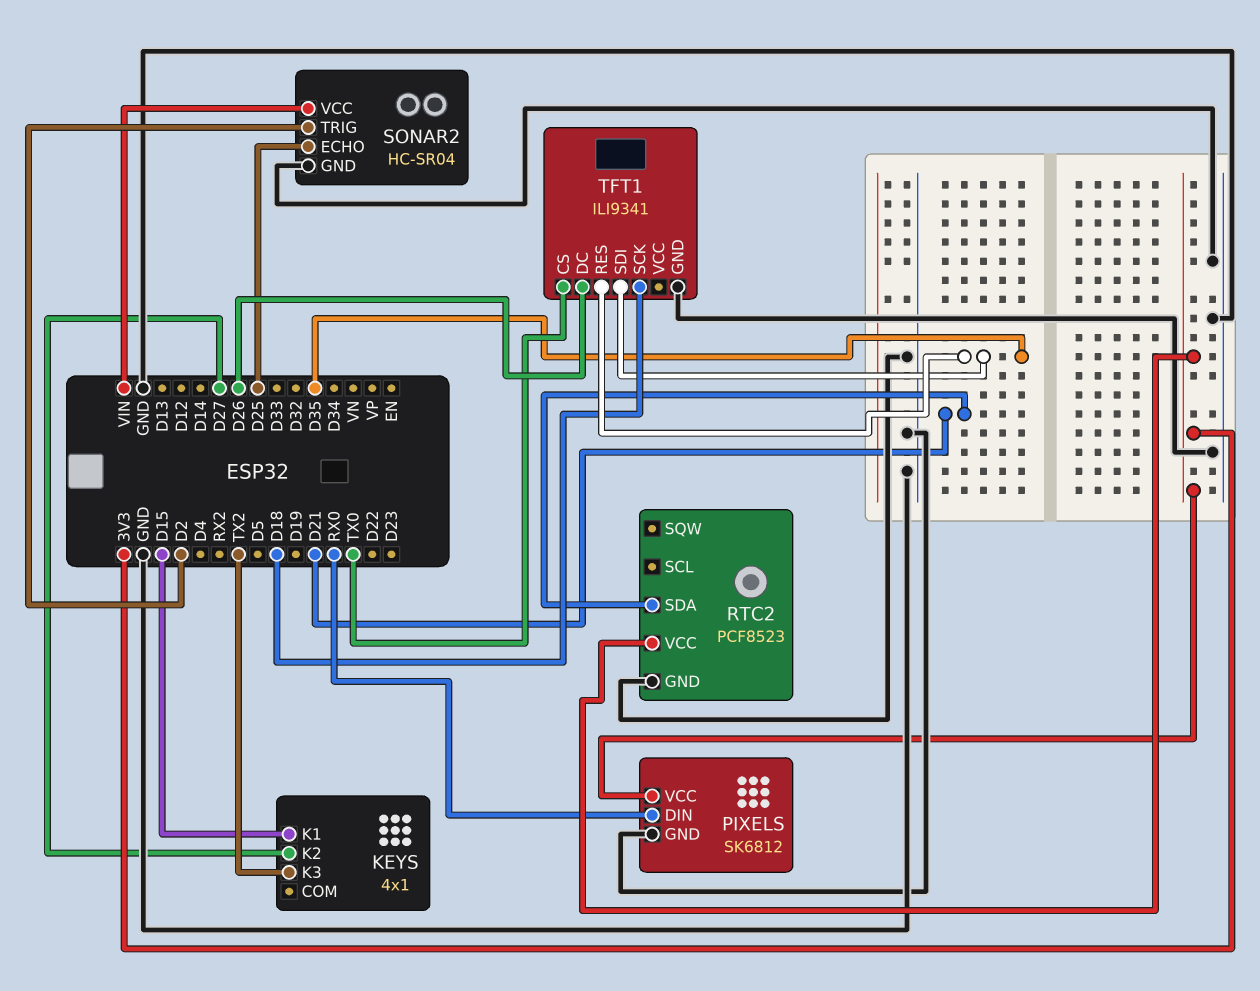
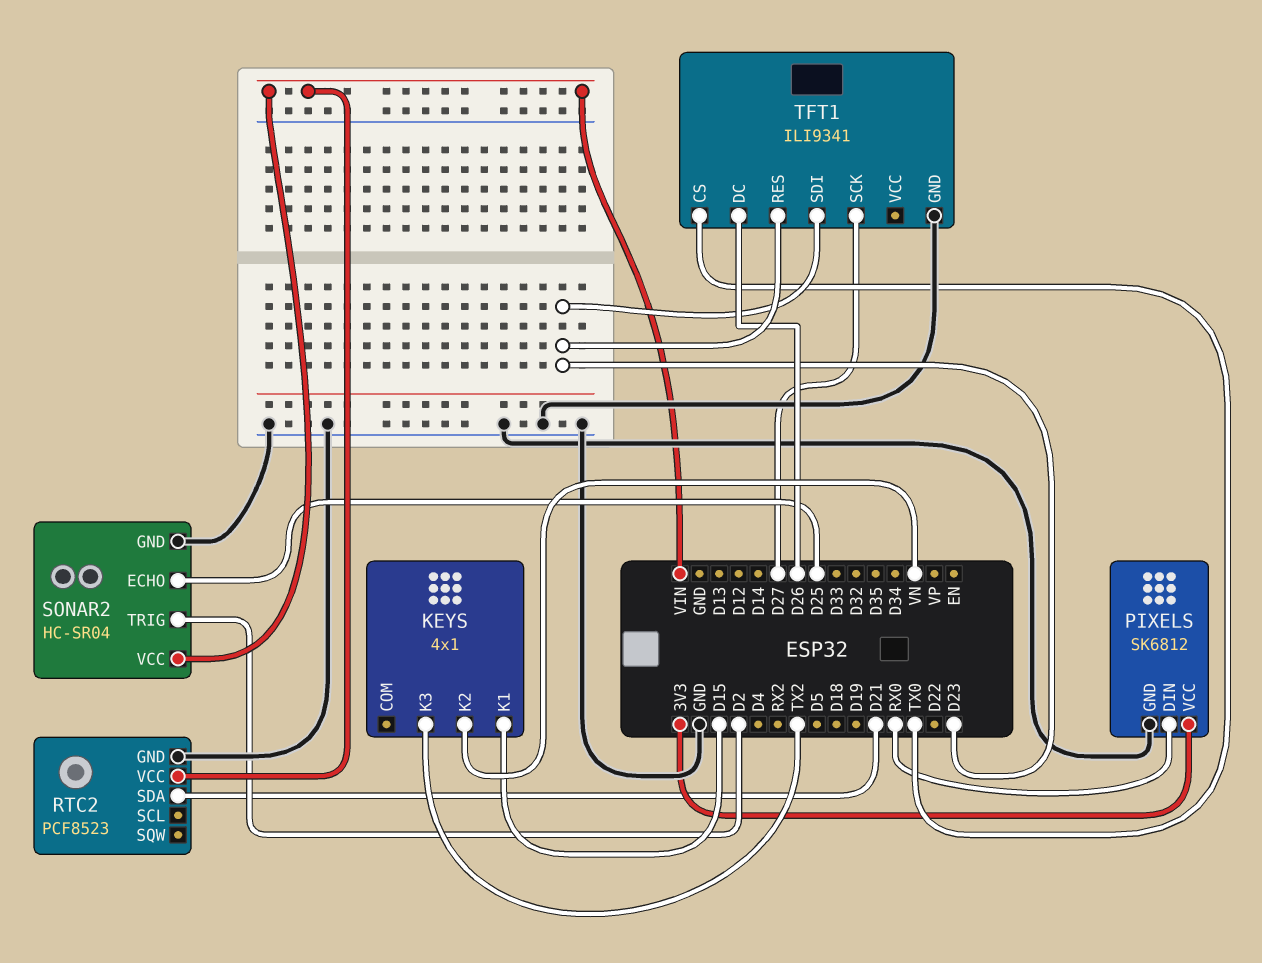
KEYS pin K2: D27 -> VN
RTC2 pin VCC: 3V3 -> VIN
TFT1 pin RES: D35 -> D23
TFT1 pin SCK: D18 -> D27
TFT1 pin SDI: D35 -> D23

